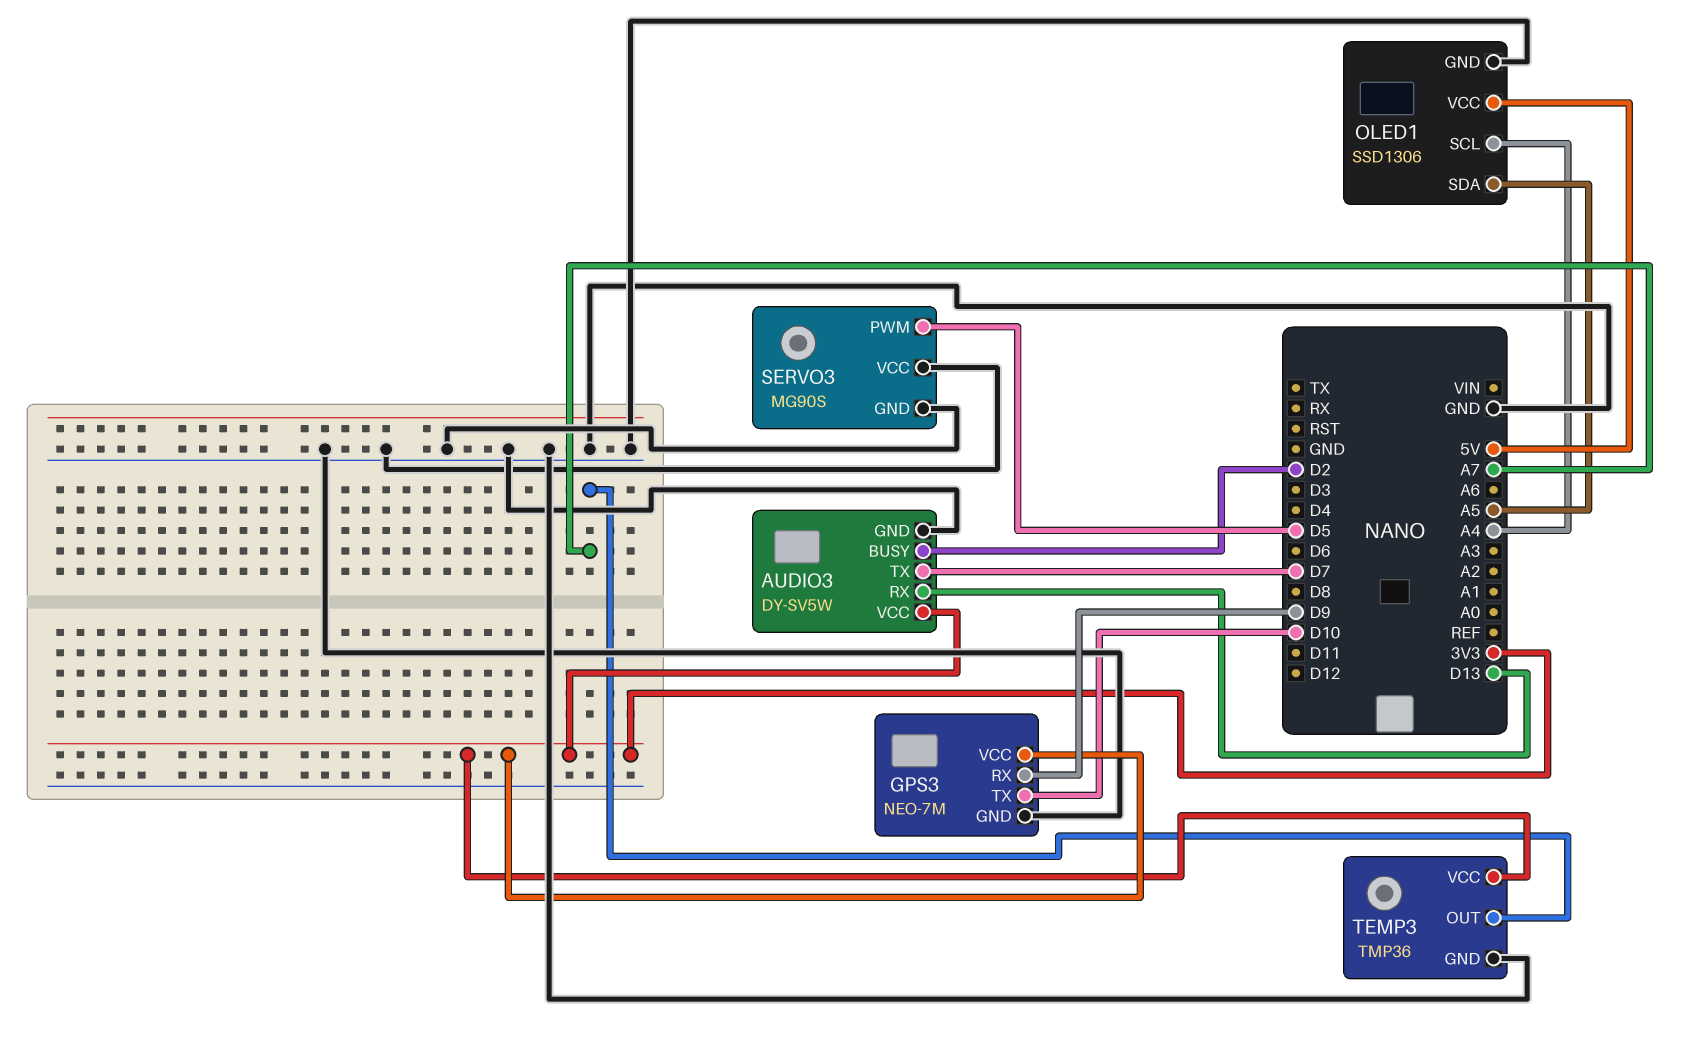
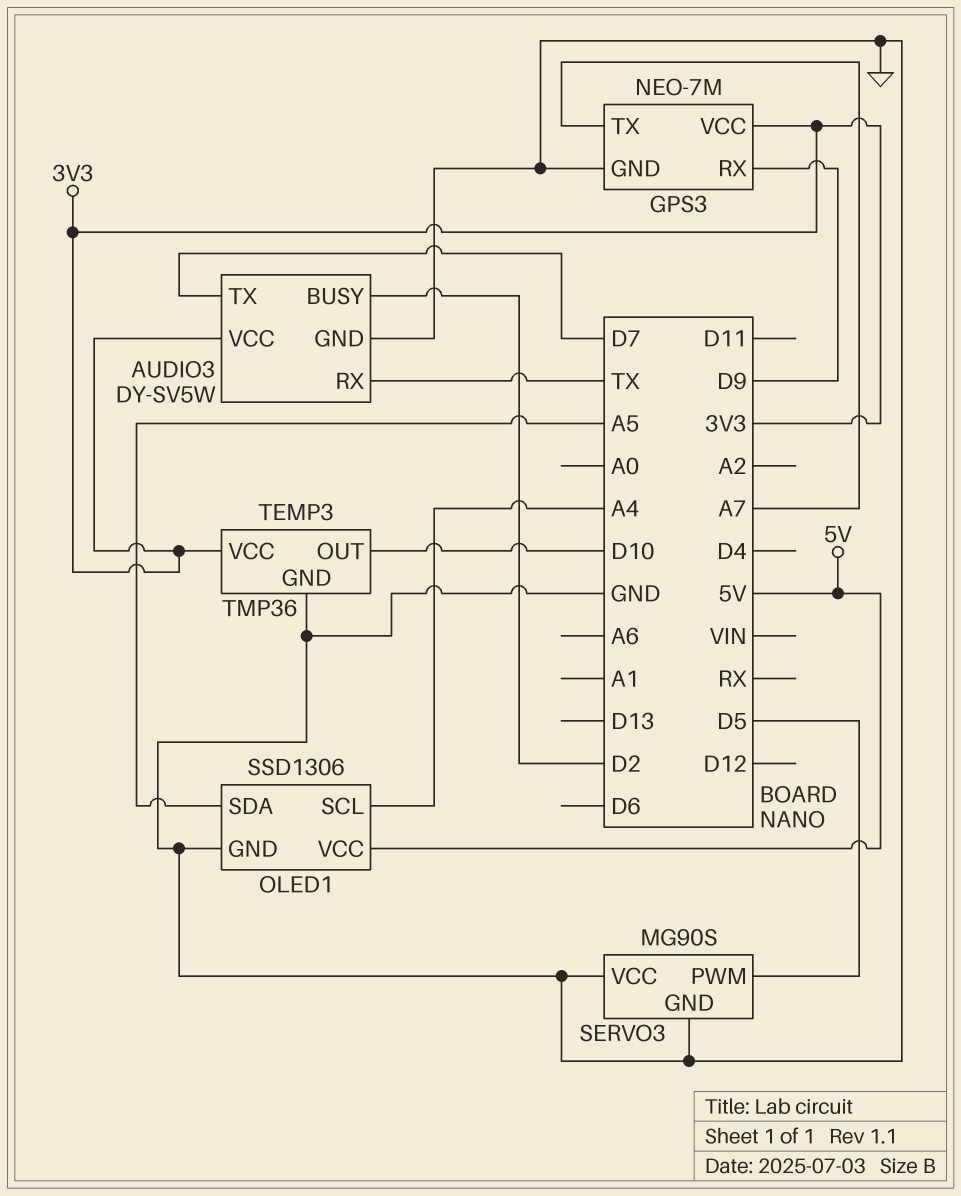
AUDIO3 pin RX: D13 -> TX
GPS3 pin TX: D10 -> A7
TEMP3 pin OUT: A7 -> D10

